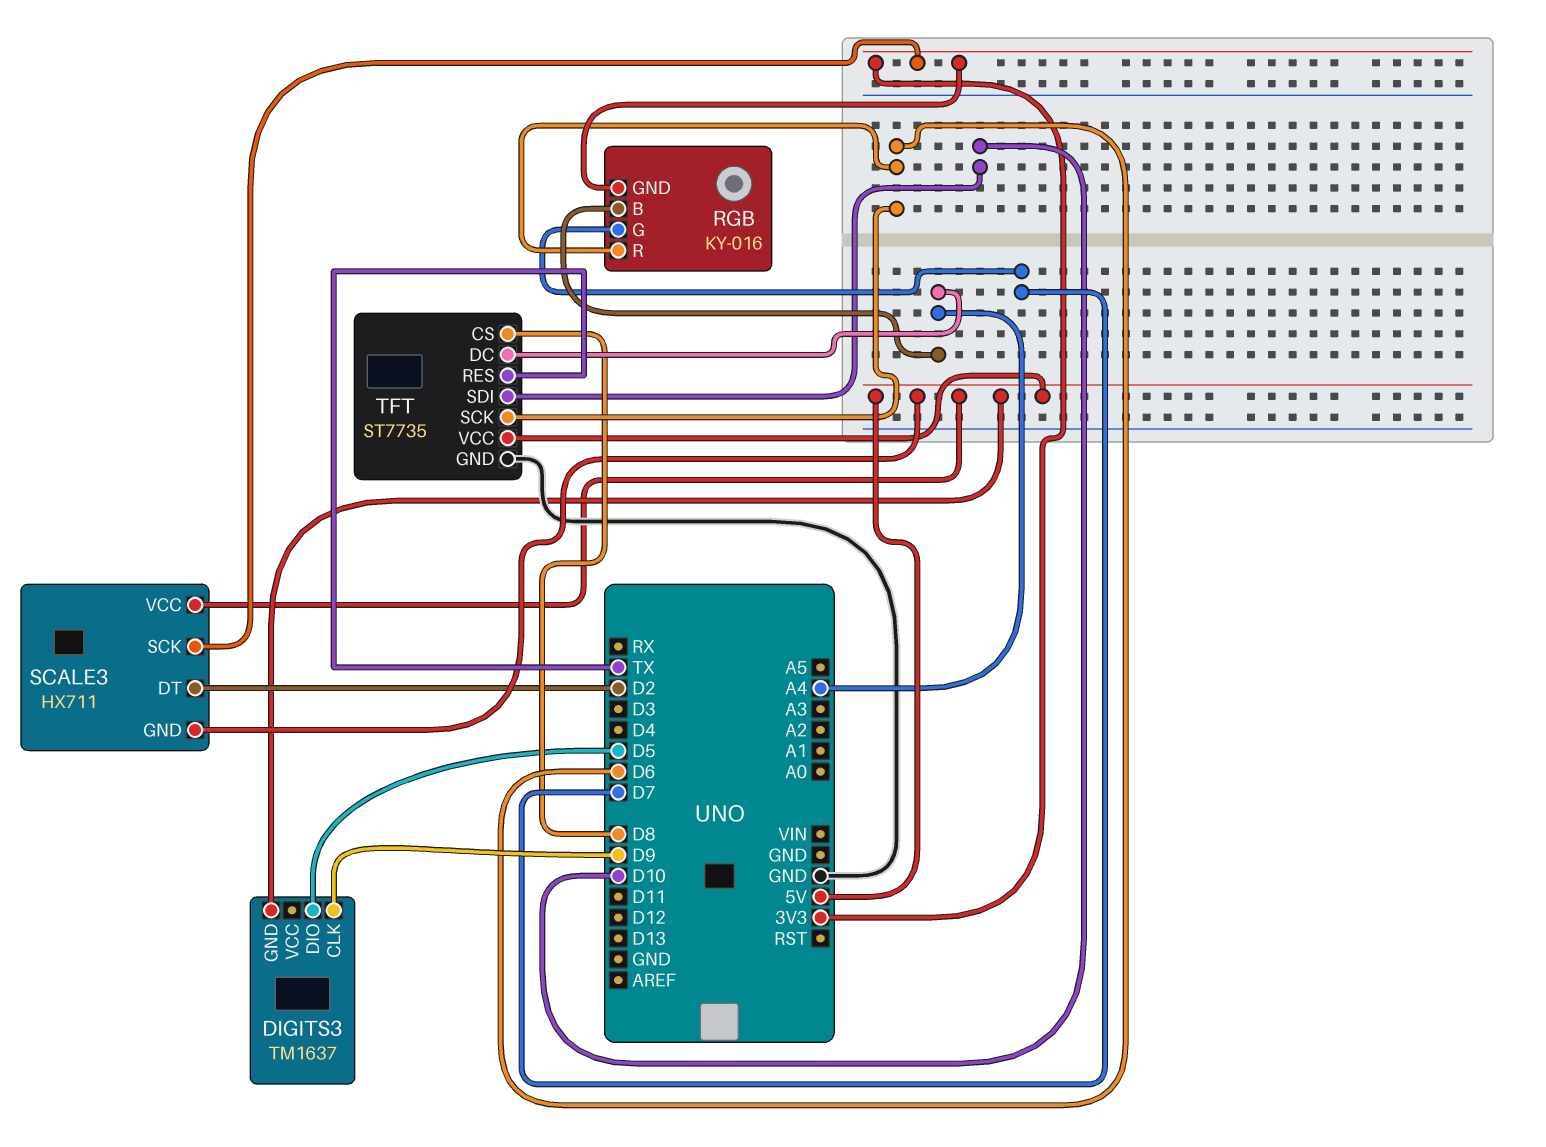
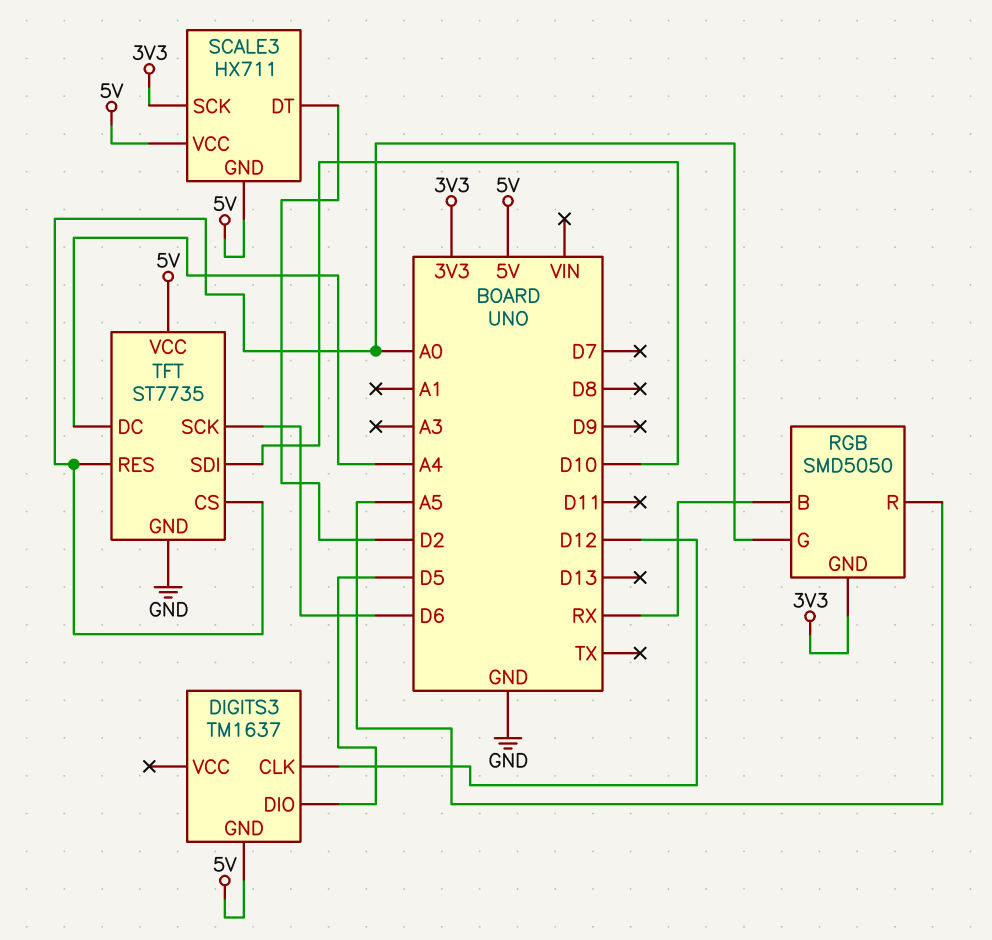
DIGITS3 pin CLK: D9 -> D12
RGB: KY-016 -> SMD5050
RGB pin B: A4 -> RX
RGB pin G: D7 -> A0
RGB pin R: D6 -> A5
TFT pin CS: D8 -> A0
TFT pin RES: TX -> A0

